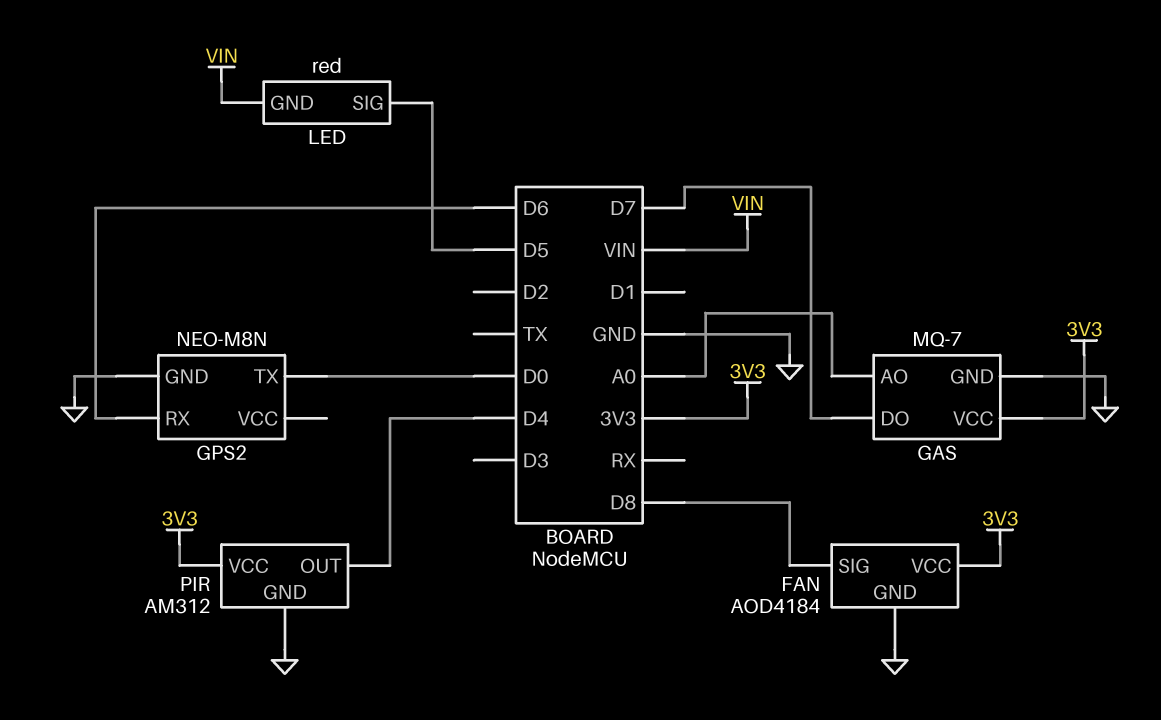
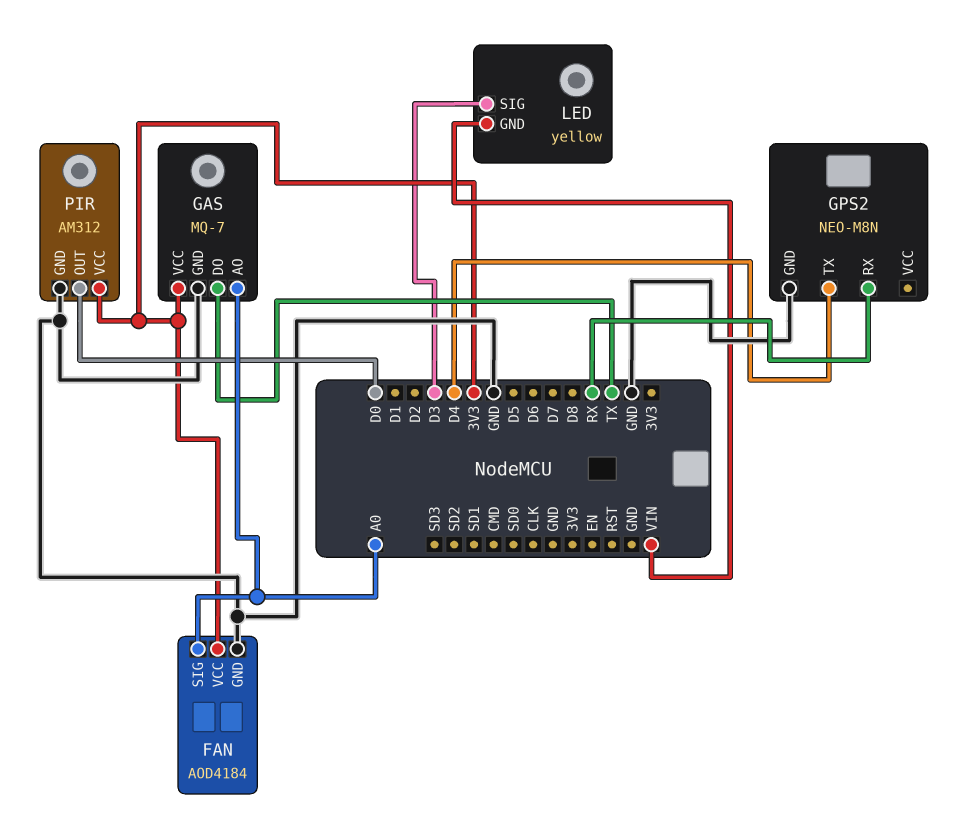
FAN pin SIG: D8 -> A0
GAS pin DO: D7 -> TX
GPS2 pin RX: D6 -> RX
GPS2 pin TX: D0 -> D4
LED: red -> yellow
LED pin SIG: D5 -> D3
PIR pin OUT: D4 -> D0

